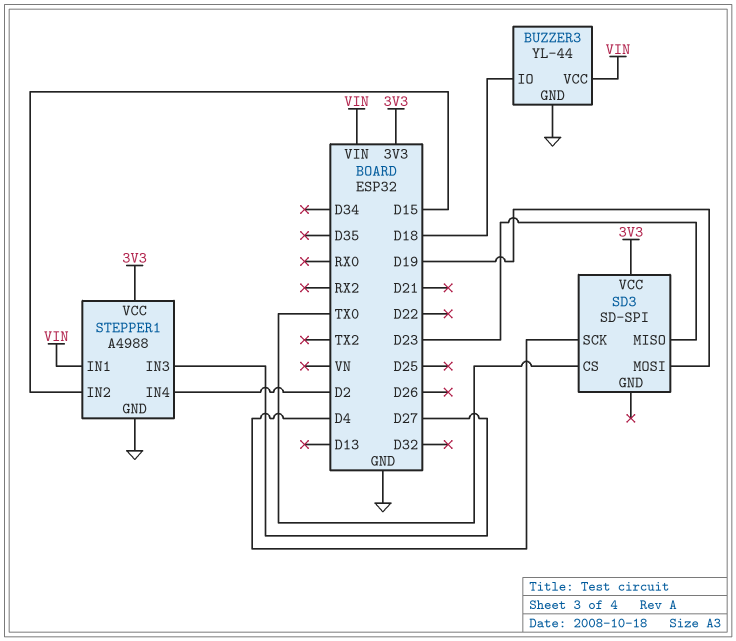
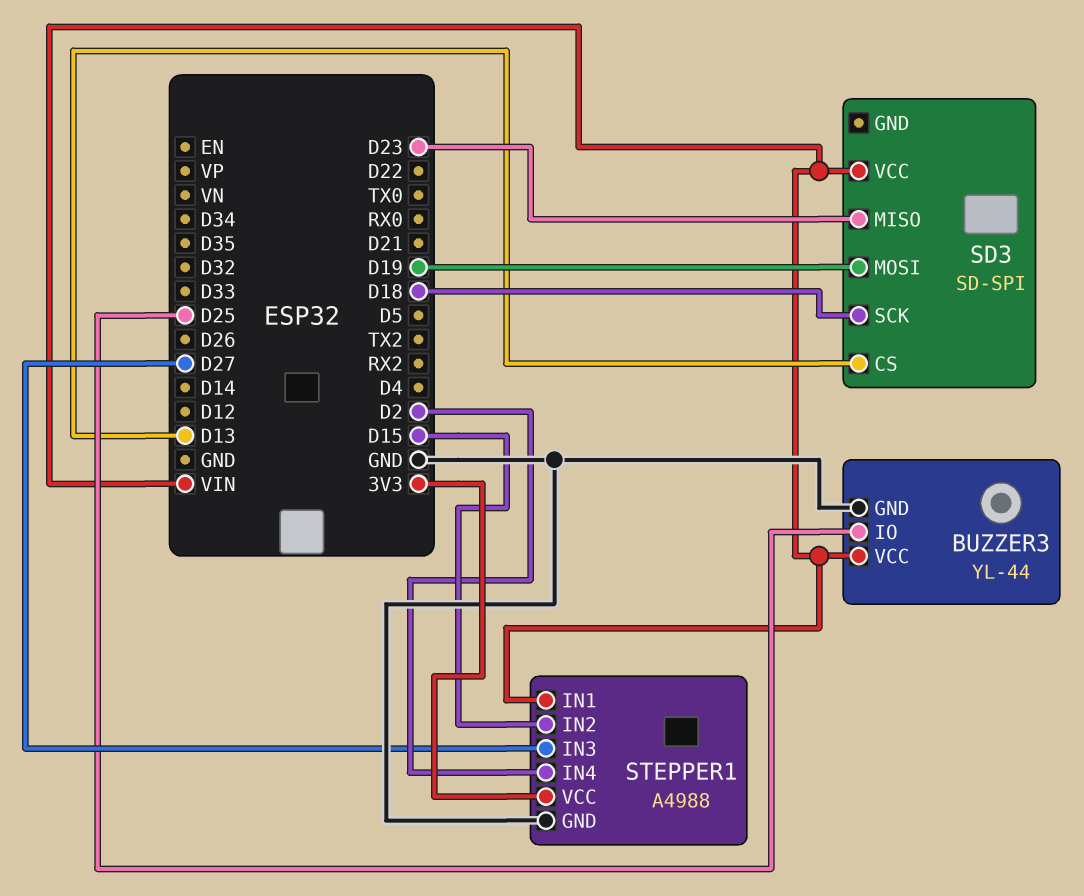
BUZZER3 pin IO: D18 -> D25
SD3 pin CS: TX0 -> D13
SD3 pin SCK: D4 -> D18
SD3 pin VCC: 3V3 -> VIN

